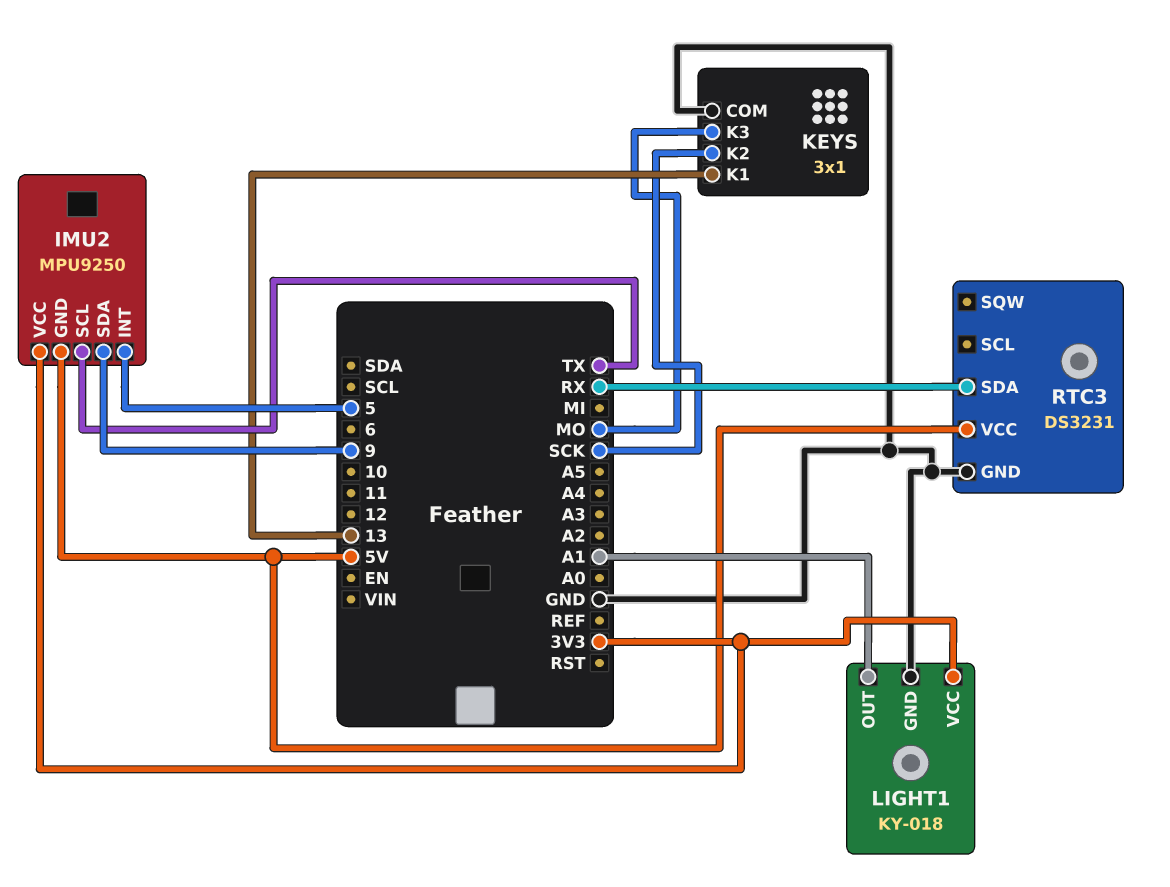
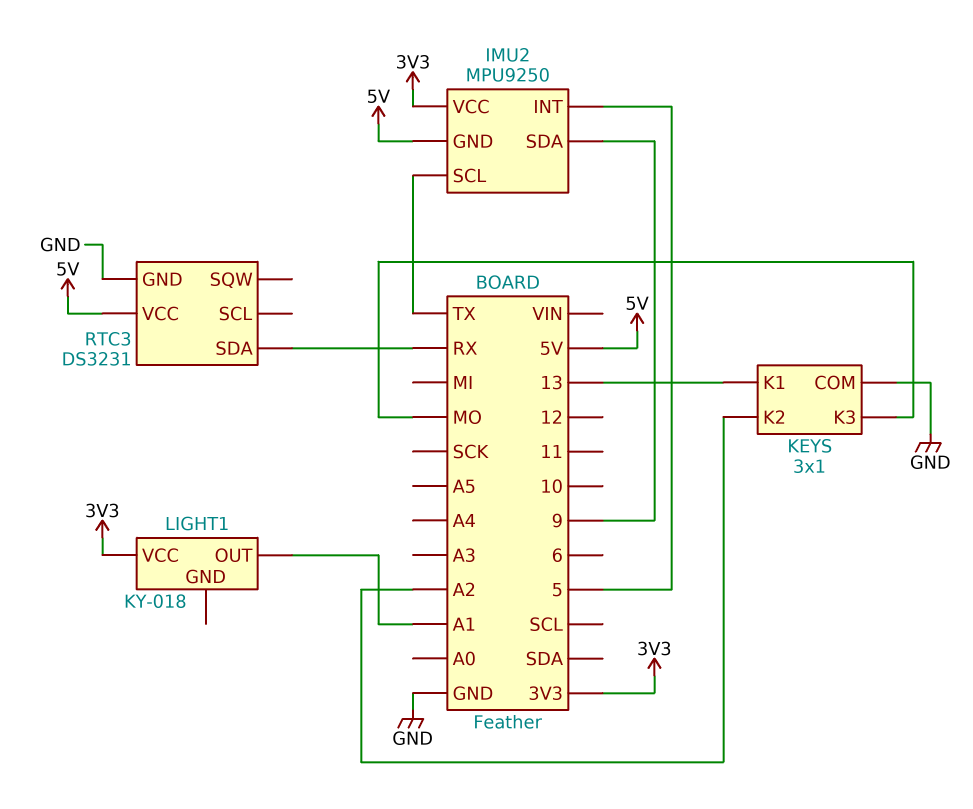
KEYS pin K2: SCK -> A2
LIGHT1 pin GND: GND -> none

